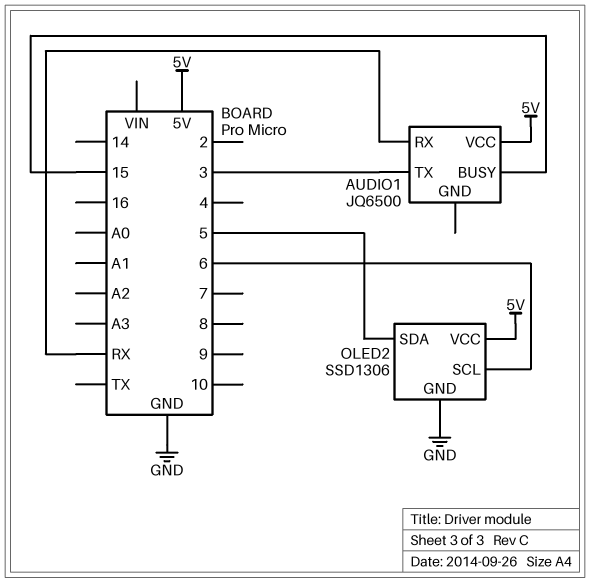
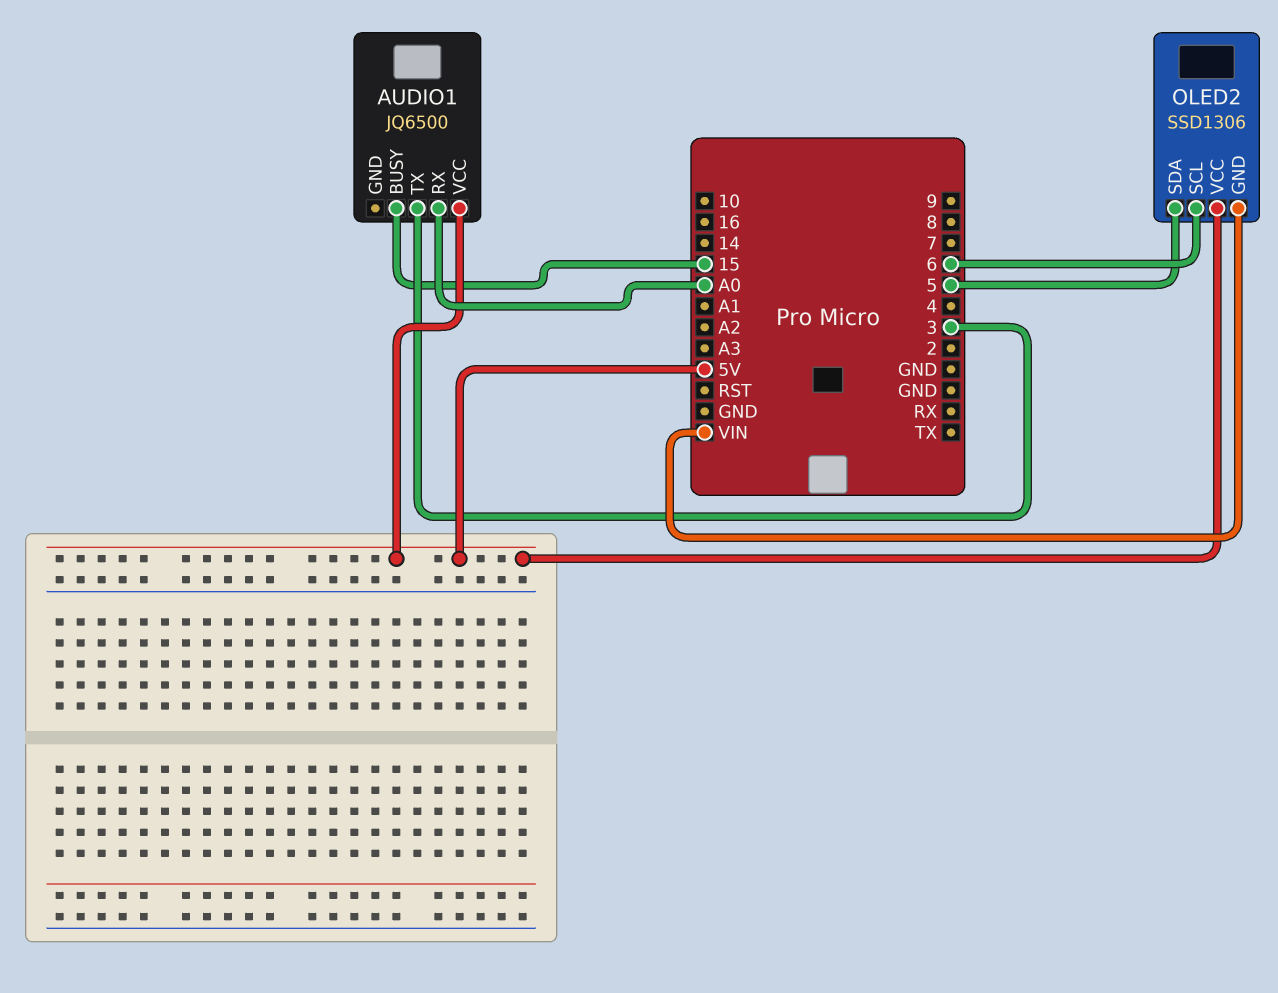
AUDIO1 pin RX: RX -> A0
OLED2 pin GND: GND -> VIN

